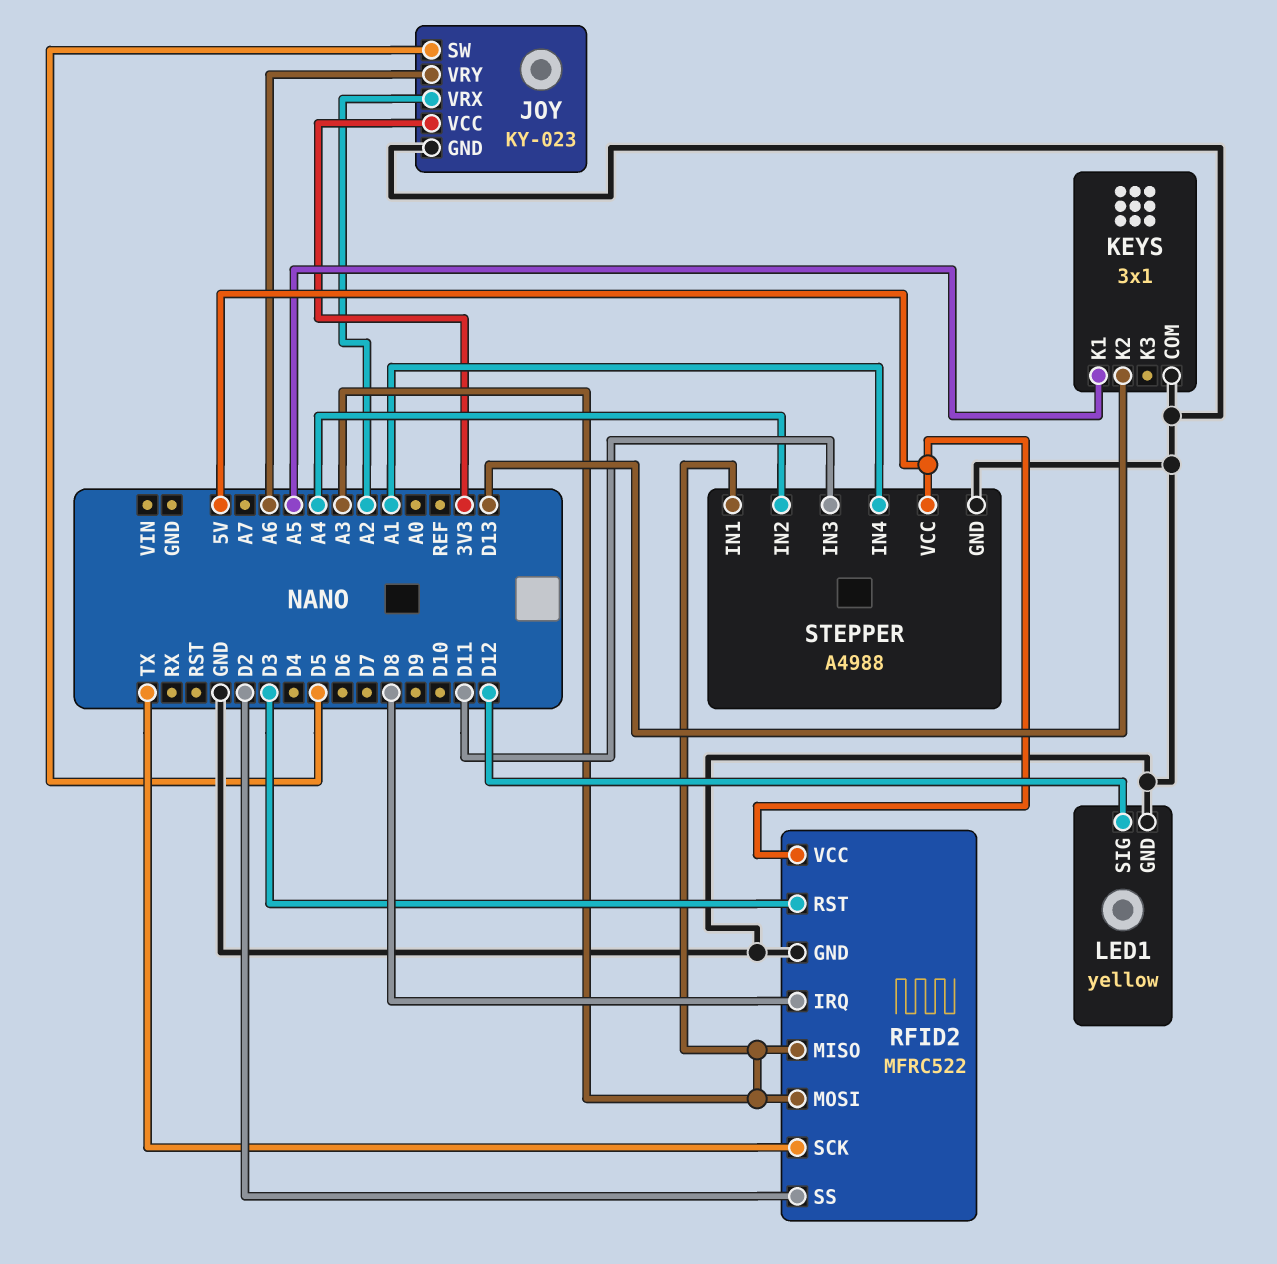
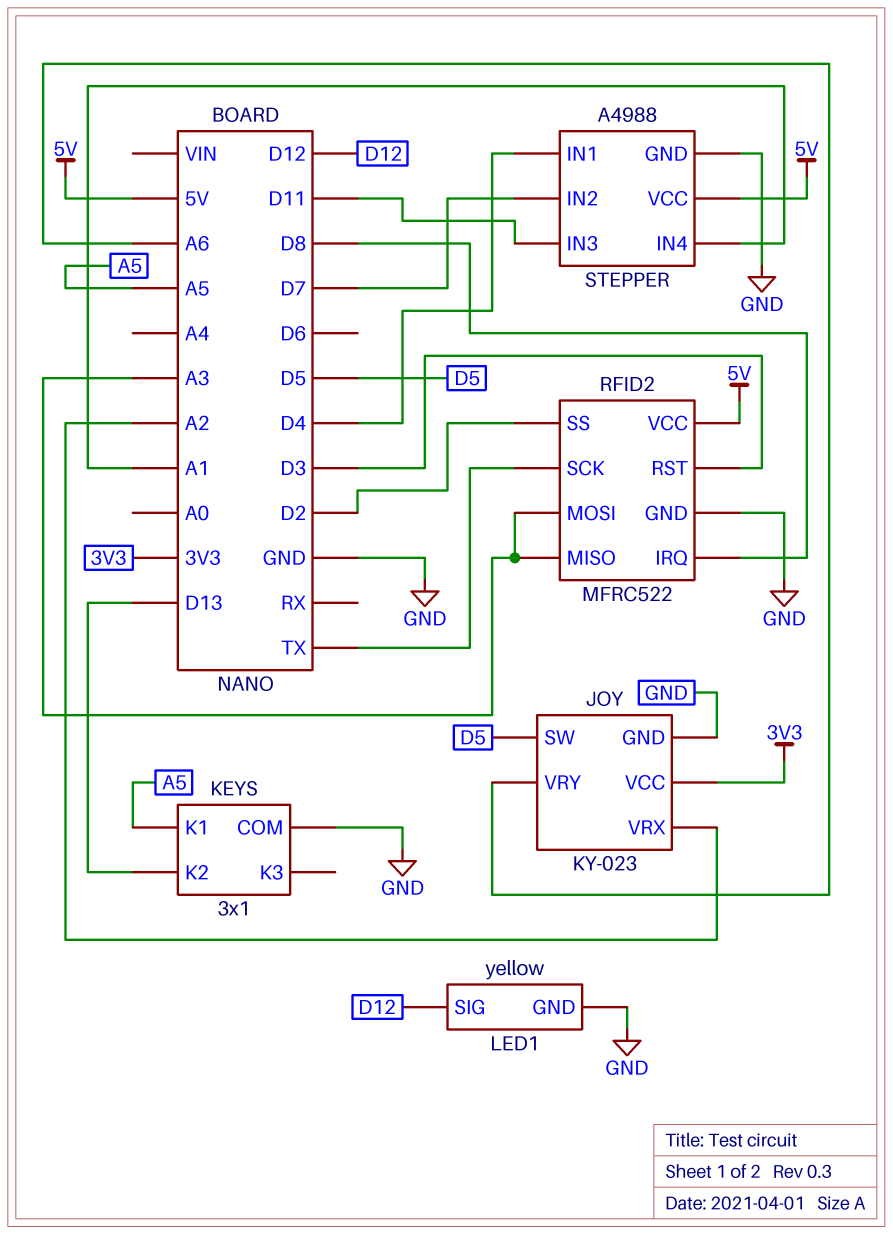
STEPPER pin IN1: A3 -> D4
STEPPER pin IN2: A4 -> D7

